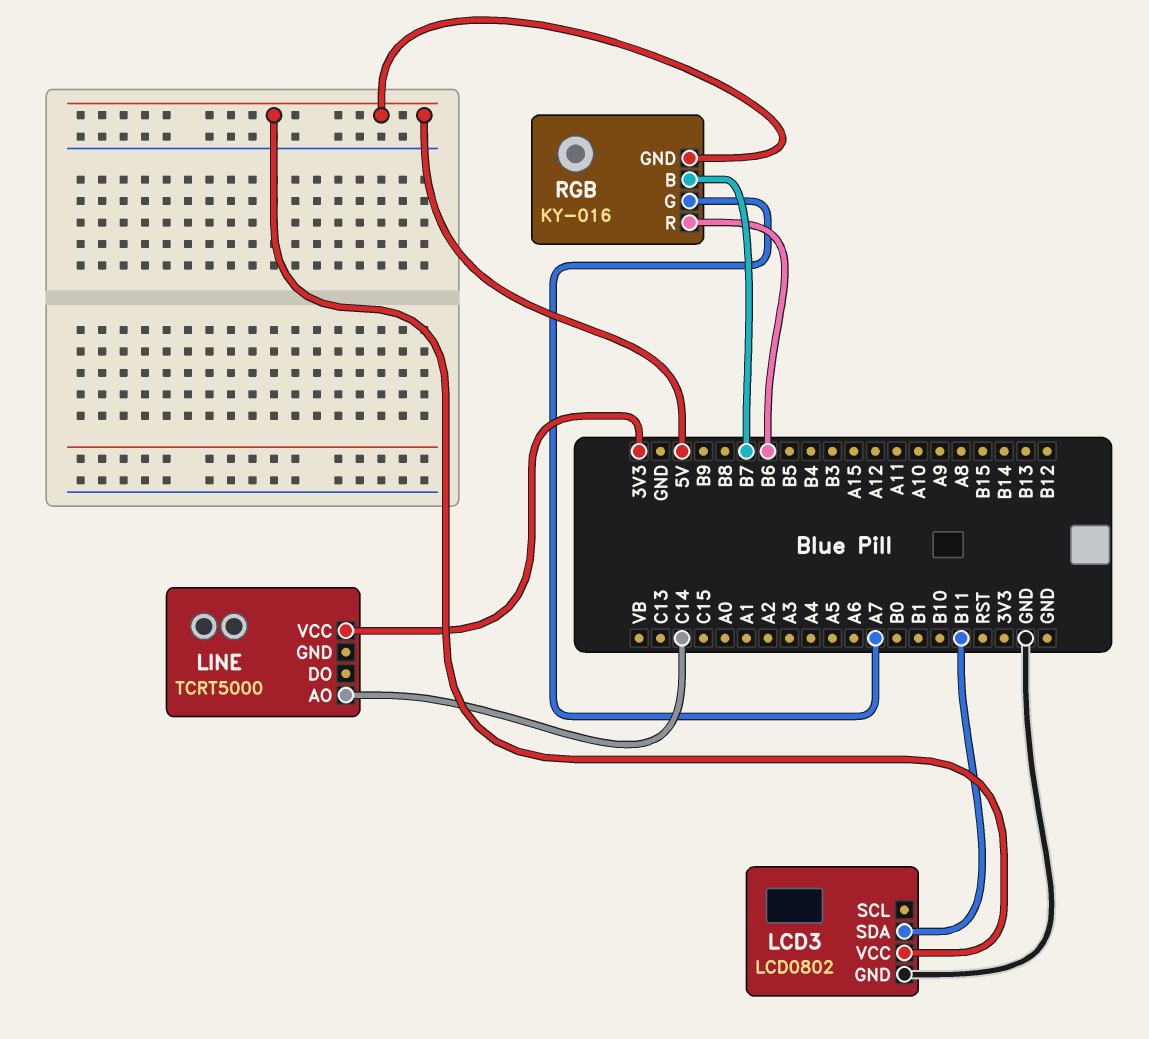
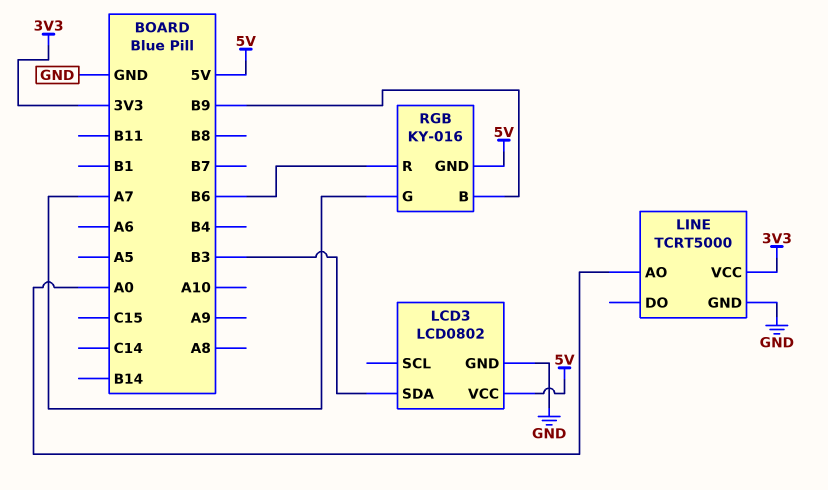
LCD3 pin SDA: B11 -> B3
LINE pin AO: C14 -> A0
LINE pin GND: none -> GND
RGB pin B: B7 -> B9

